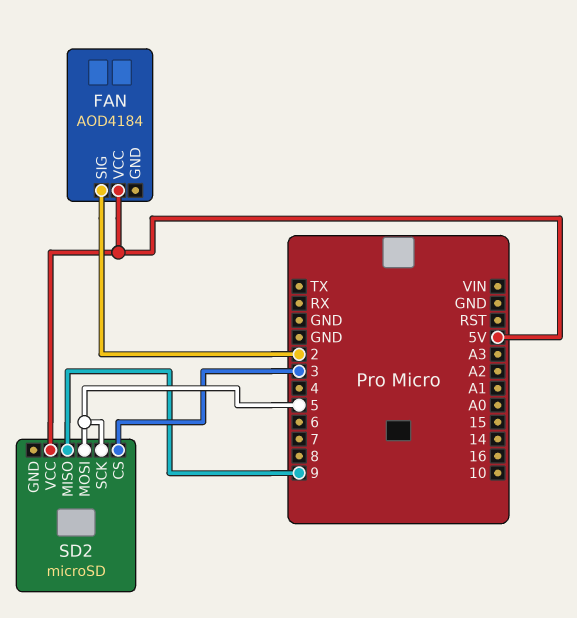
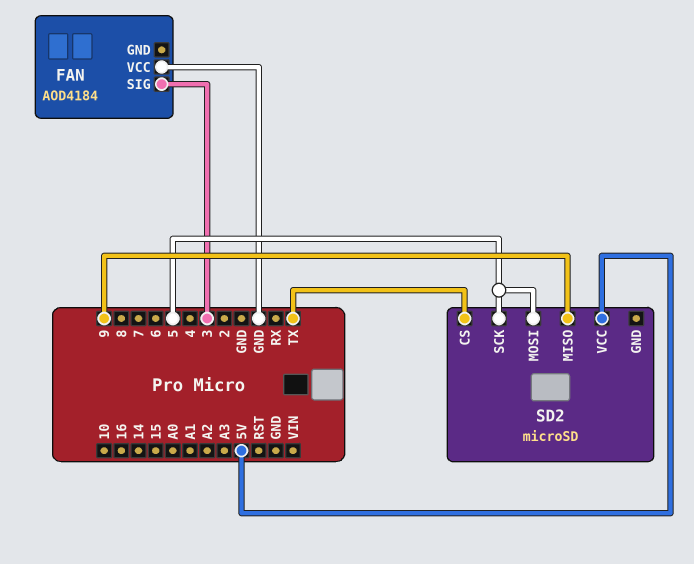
FAN pin SIG: 2 -> 3
FAN pin VCC: 5V -> GND
SD2 pin CS: 3 -> TX

